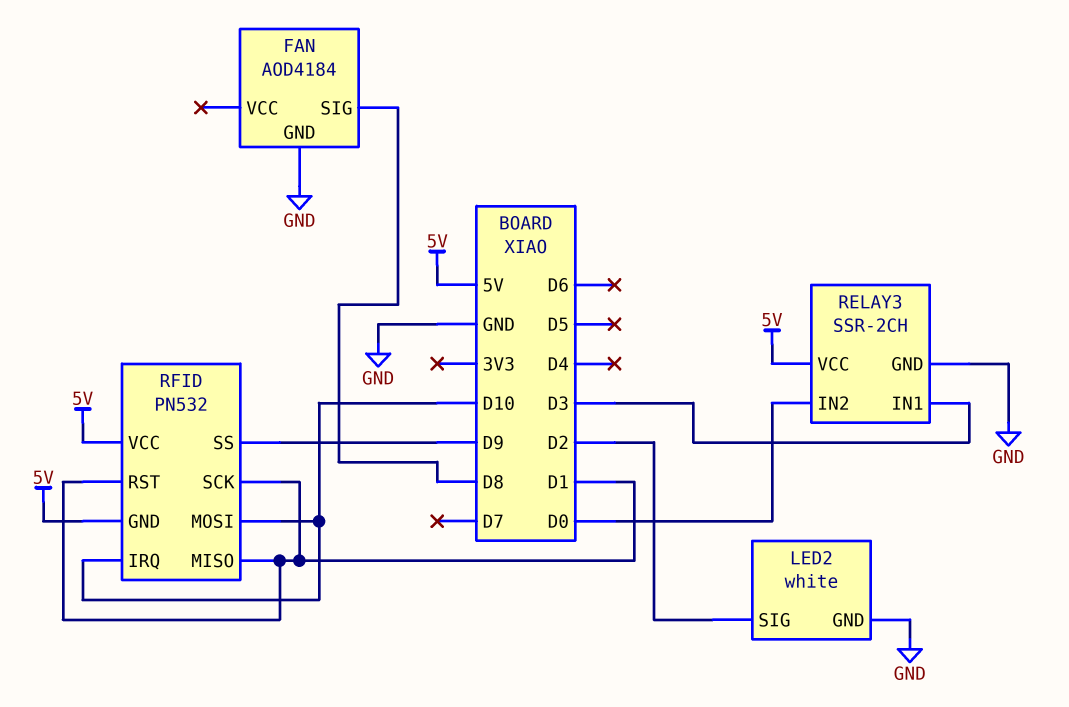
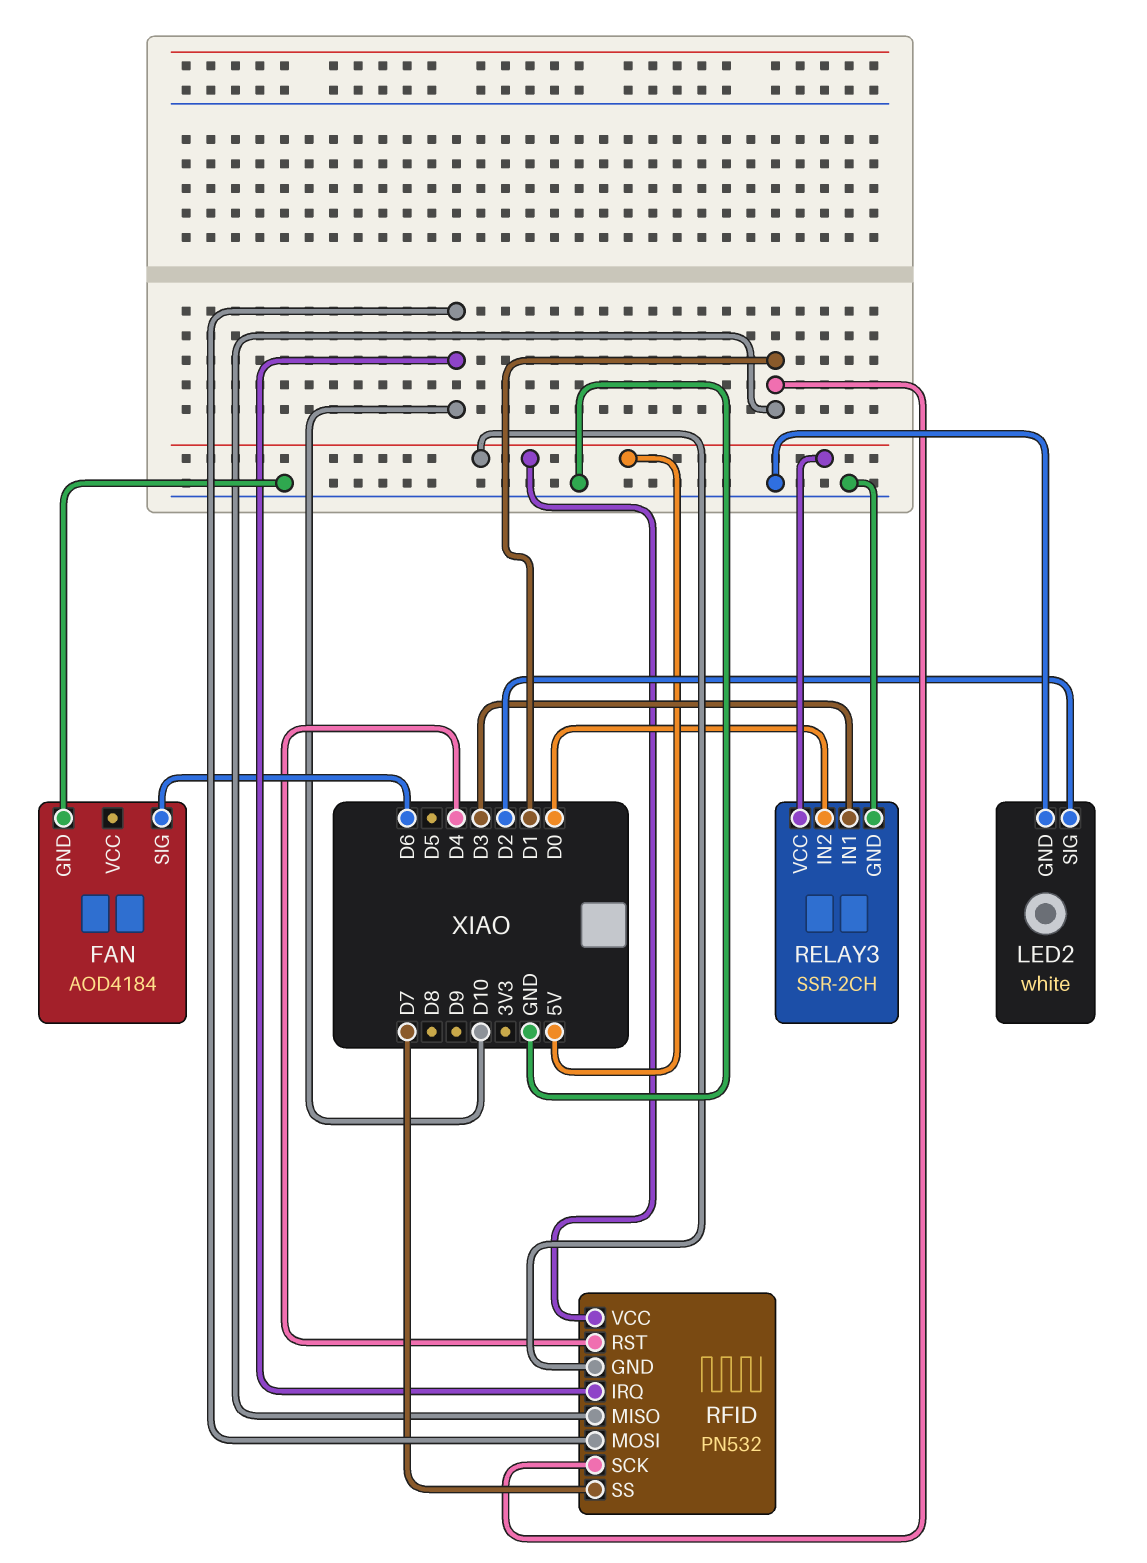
FAN pin SIG: D8 -> D6
RFID pin RST: D1 -> D4
RFID pin SS: D9 -> D7

